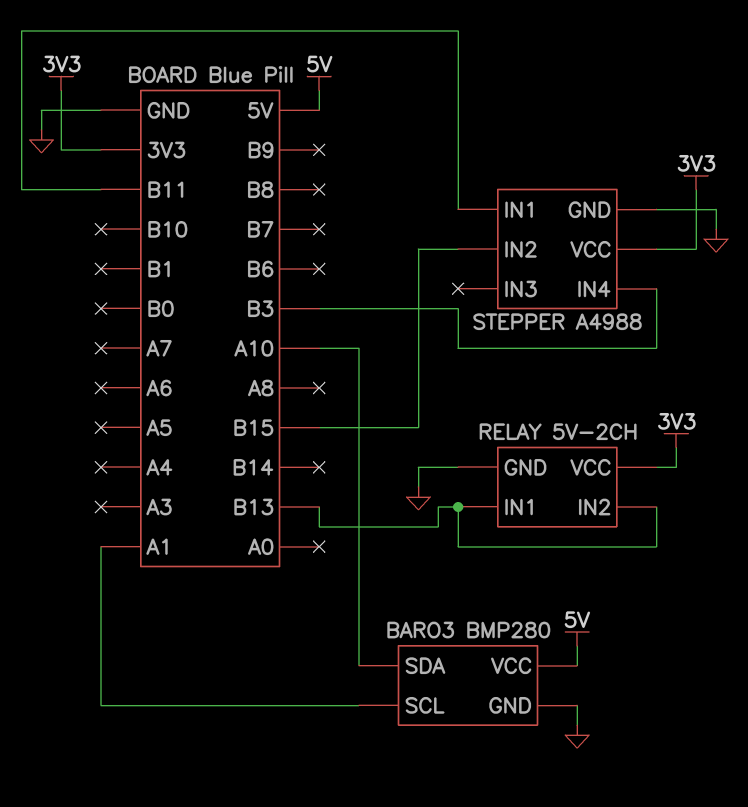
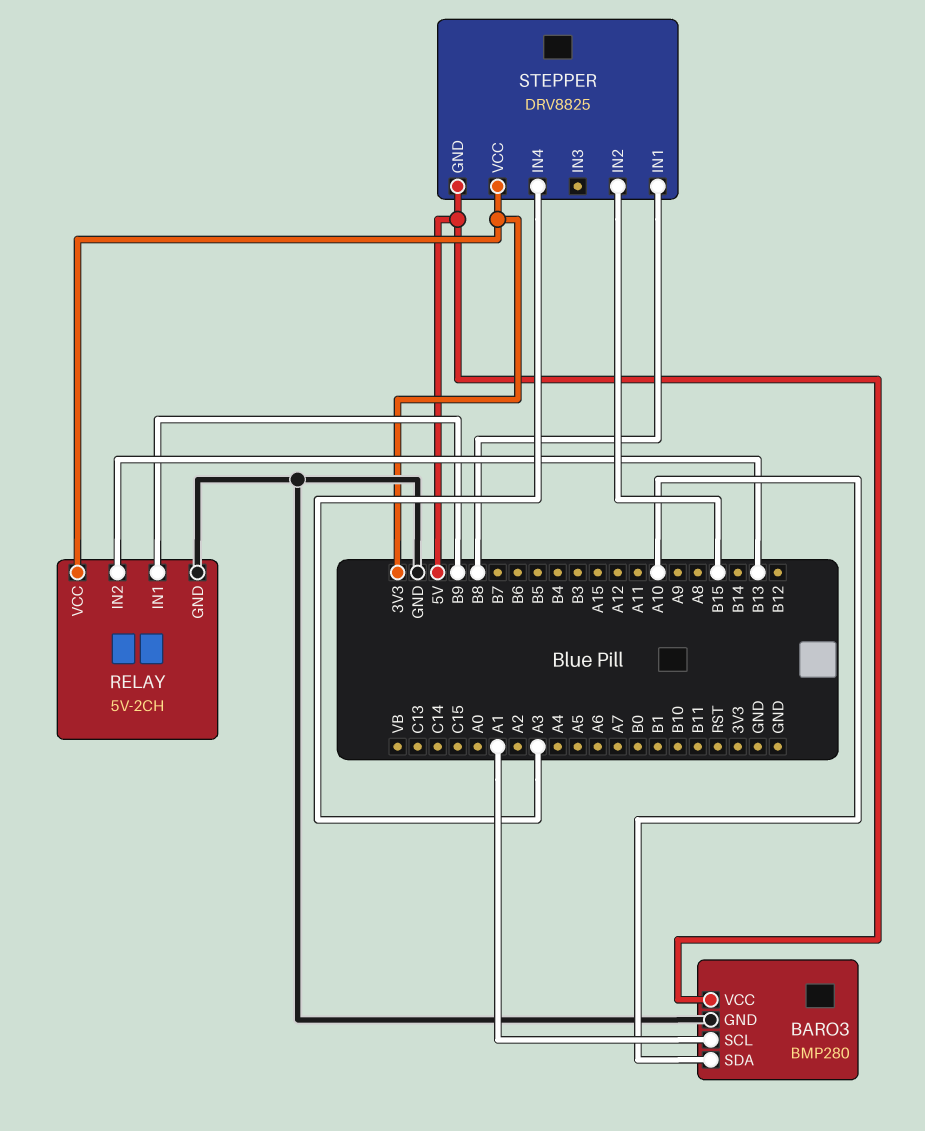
RELAY pin IN1: B13 -> B9
STEPPER: A4988 -> DRV8825
STEPPER pin GND: GND -> 5V
STEPPER pin IN1: B11 -> B8
STEPPER pin IN4: B3 -> A3

